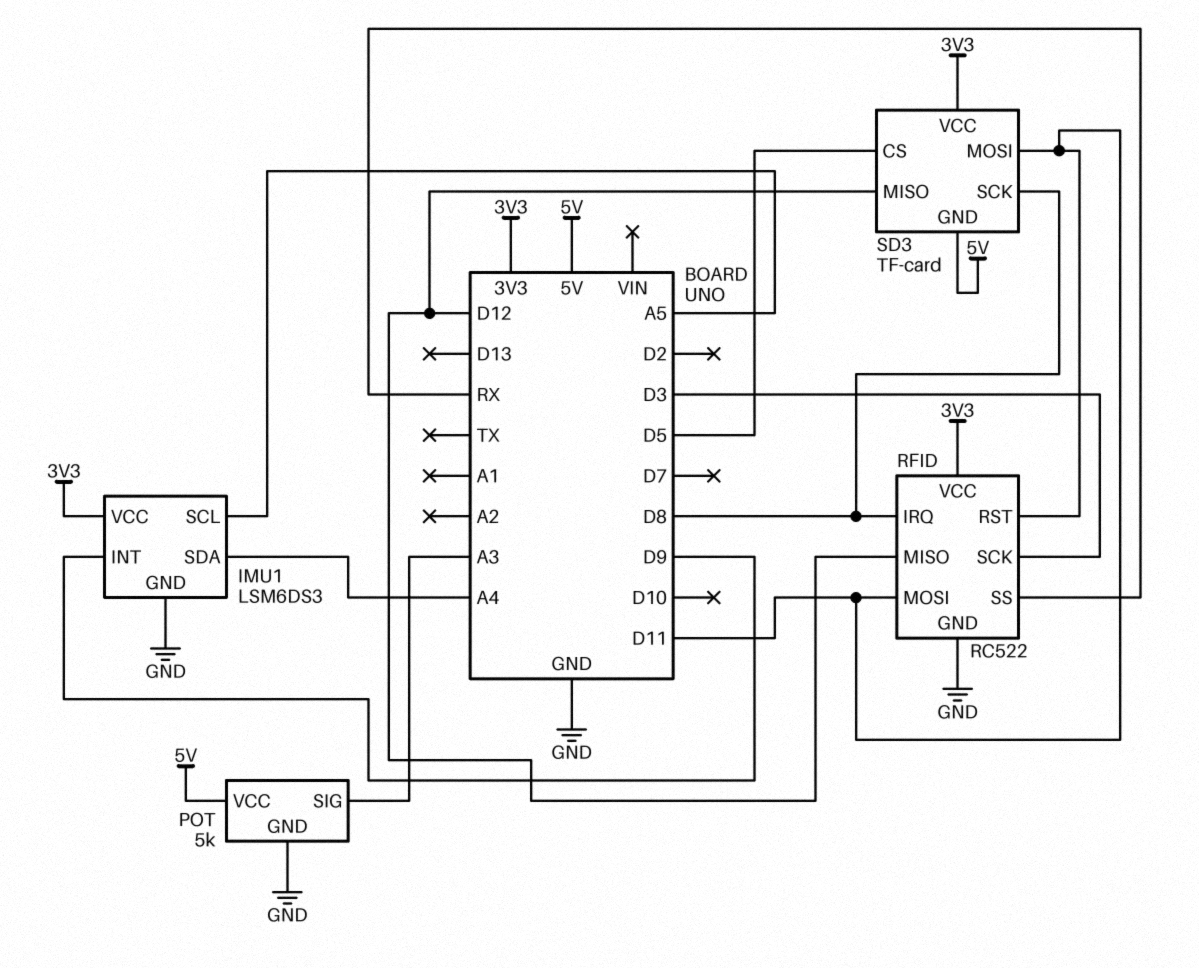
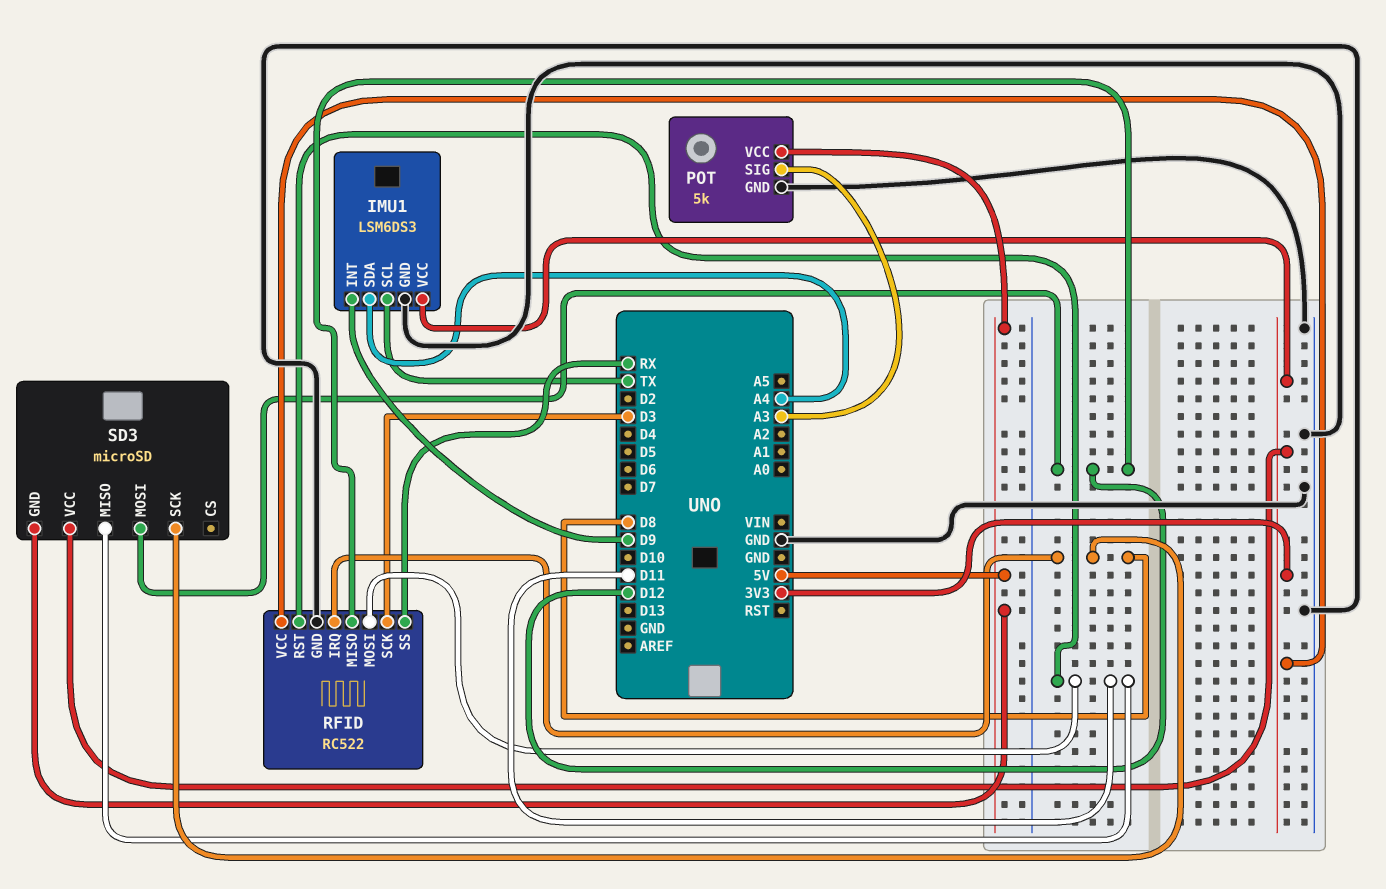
IMU1 pin SCL: A5 -> TX
SD3: TF-card -> microSD
SD3 pin CS: D5 -> none
SD3 pin MISO: D12 -> D11
SD3 pin MOSI: D11 -> D12

